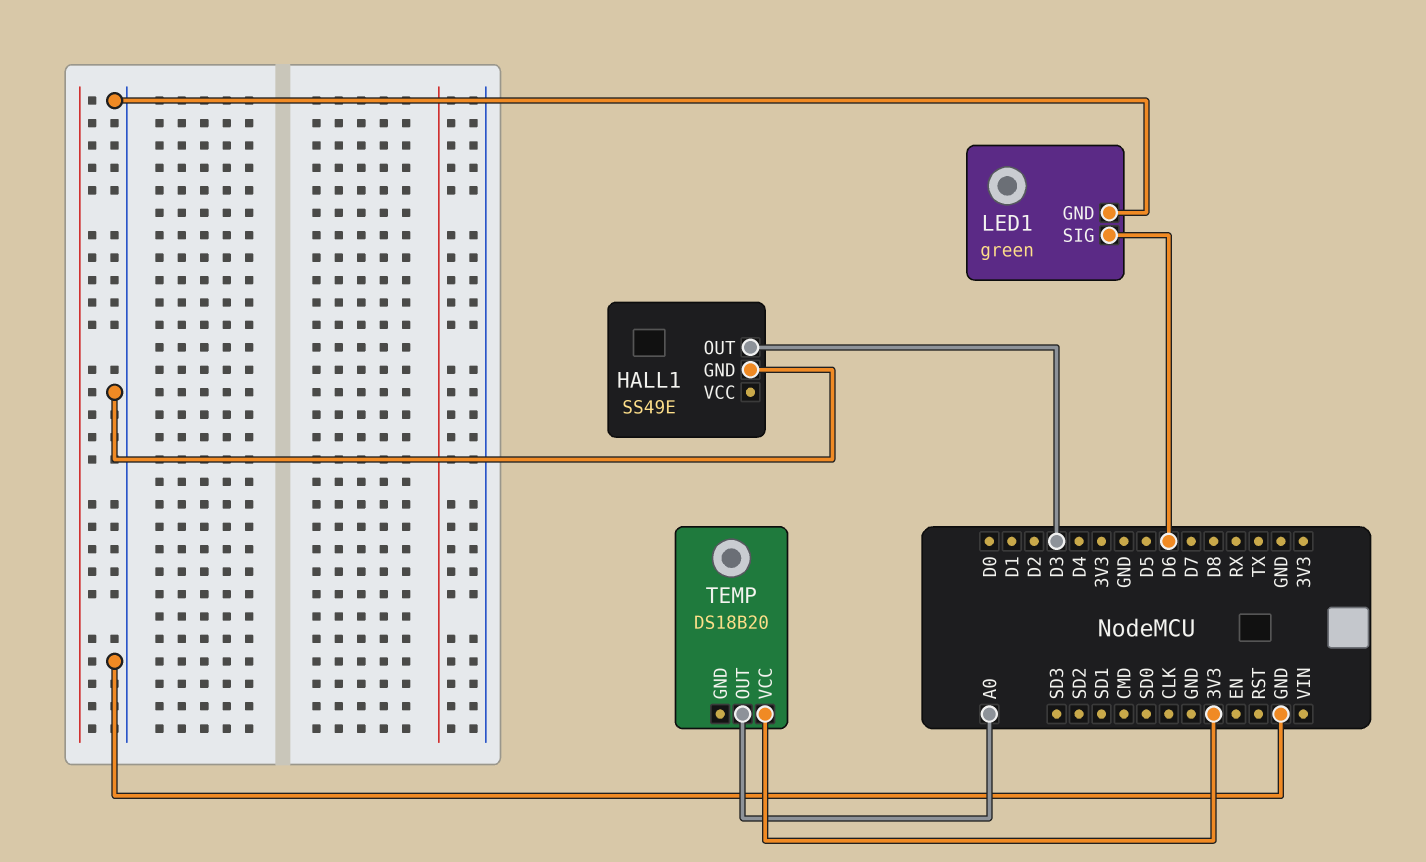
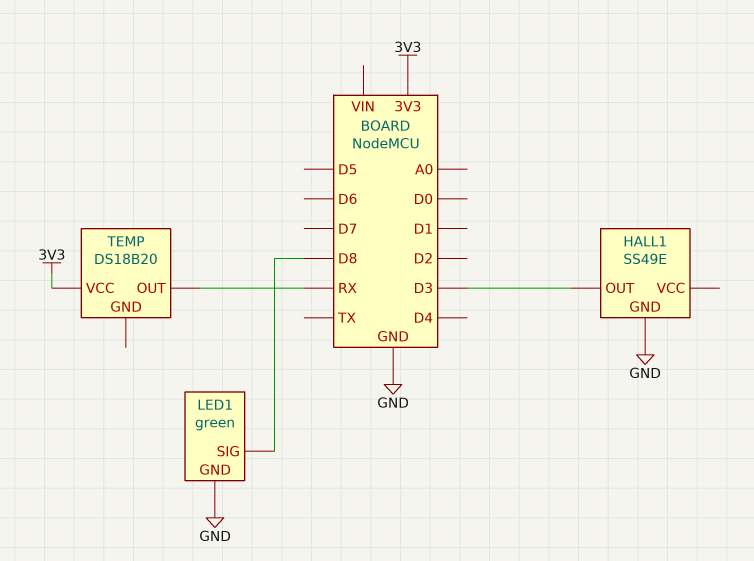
LED1 pin SIG: D6 -> D8
TEMP pin OUT: A0 -> RX

